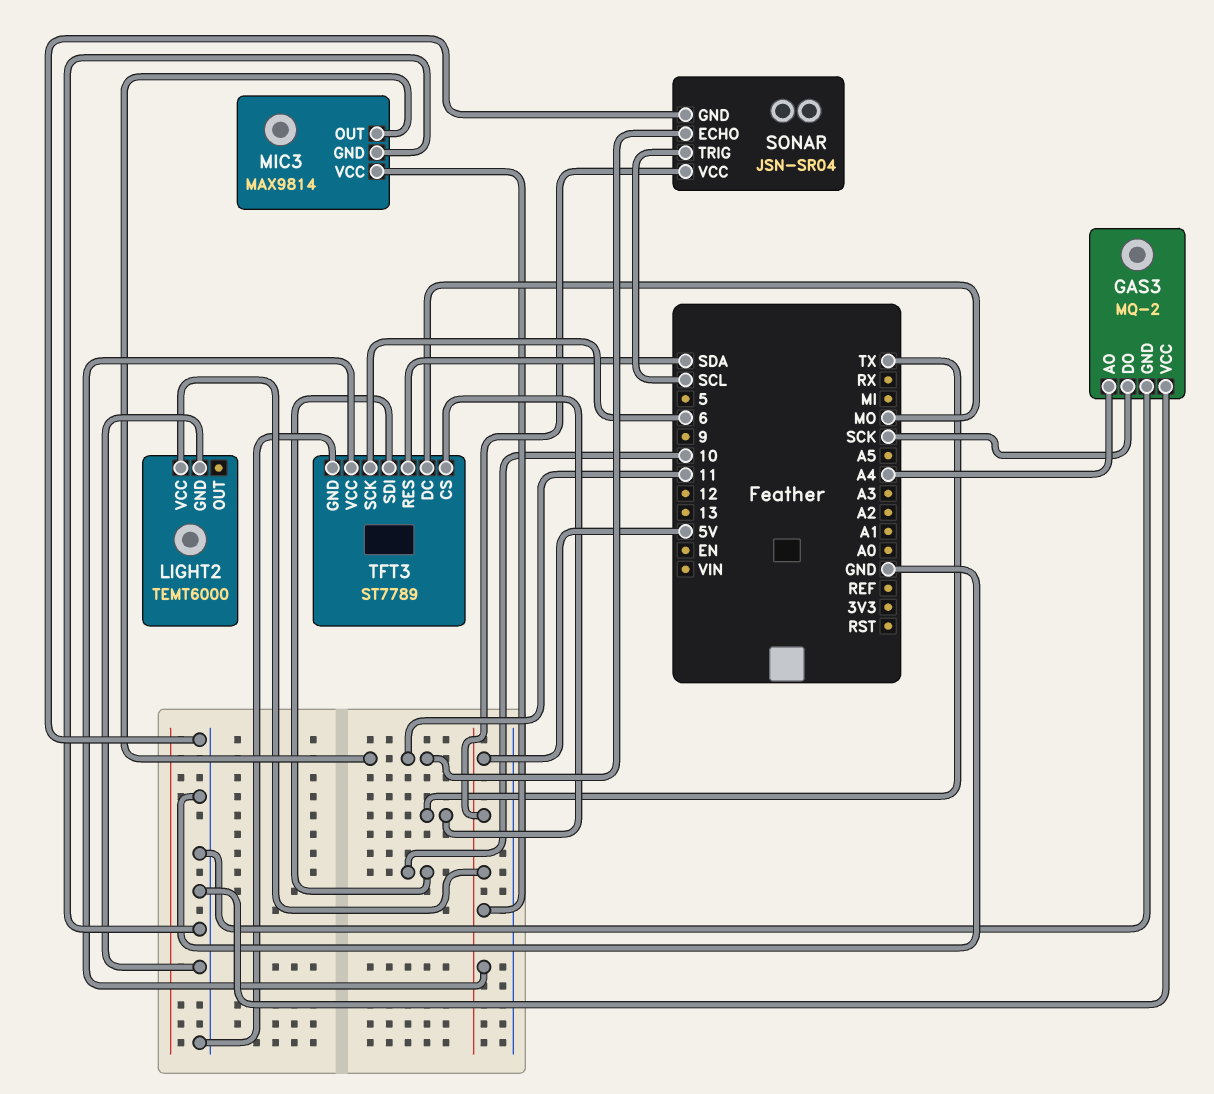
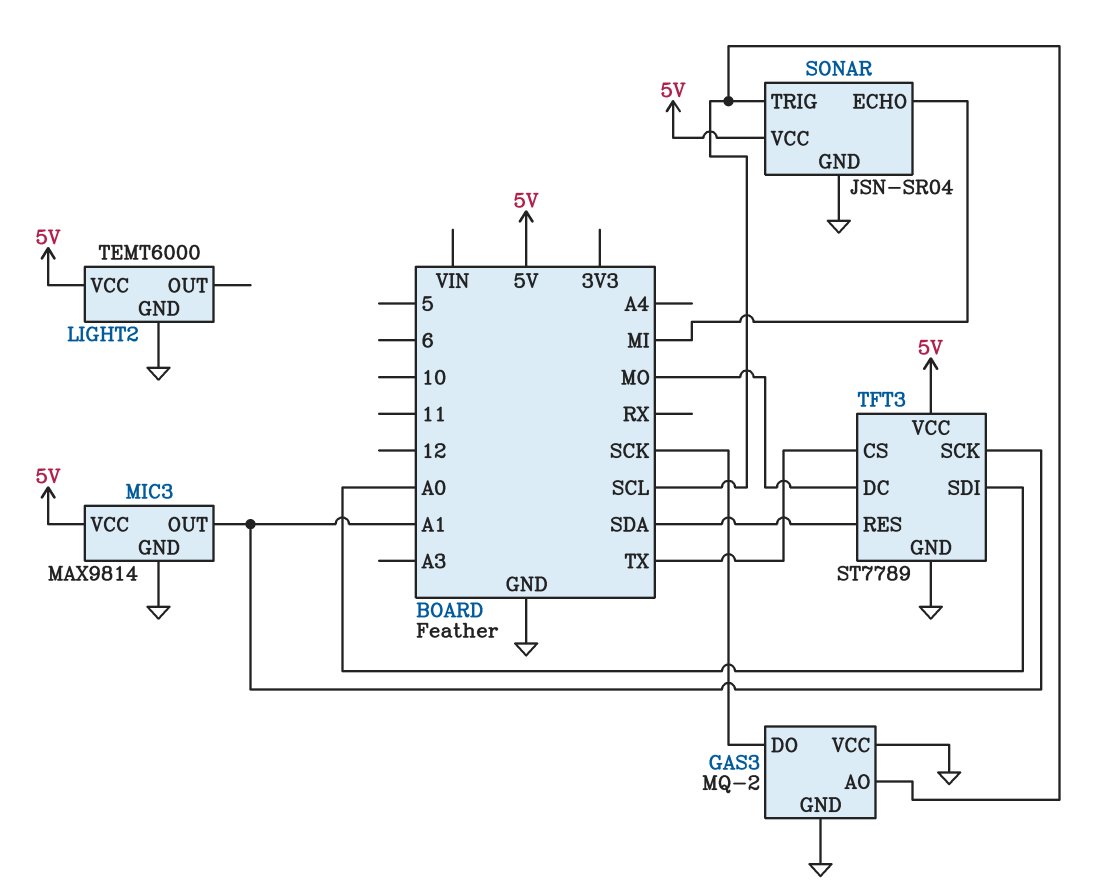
GAS3 pin AO: A4 -> SCL
MIC3 pin OUT: 11 -> A1
SONAR pin ECHO: 11 -> MI
TFT3 pin SCK: 6 -> A1
TFT3 pin SDI: 10 -> A0

